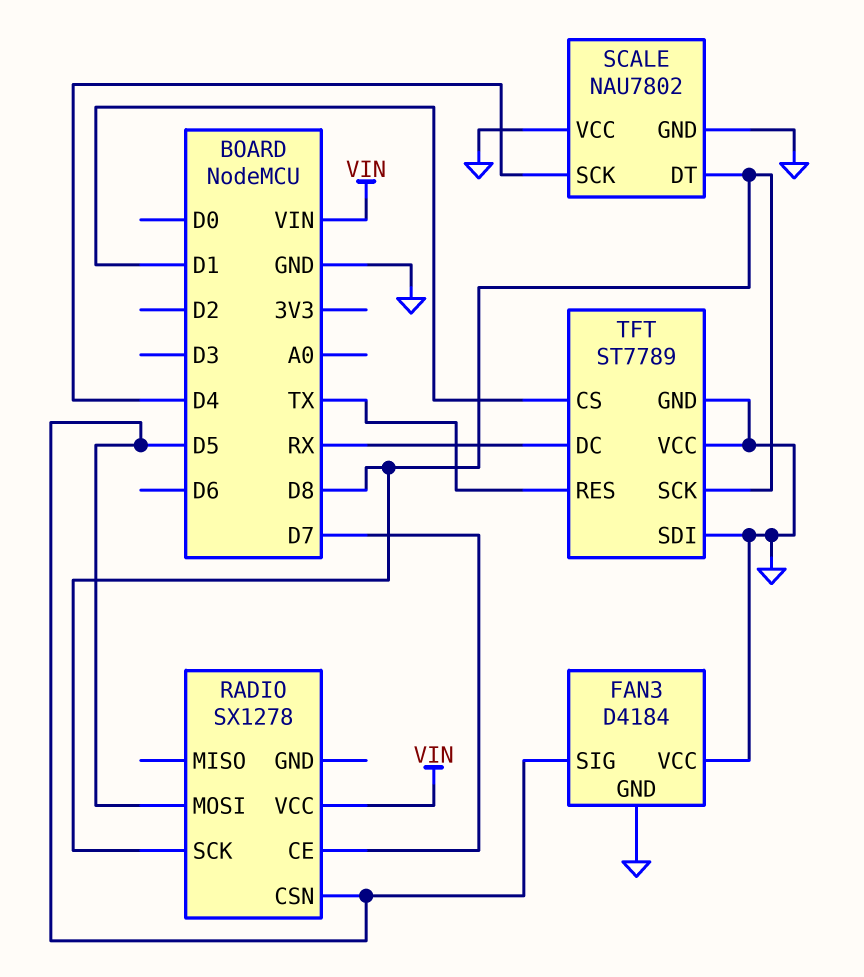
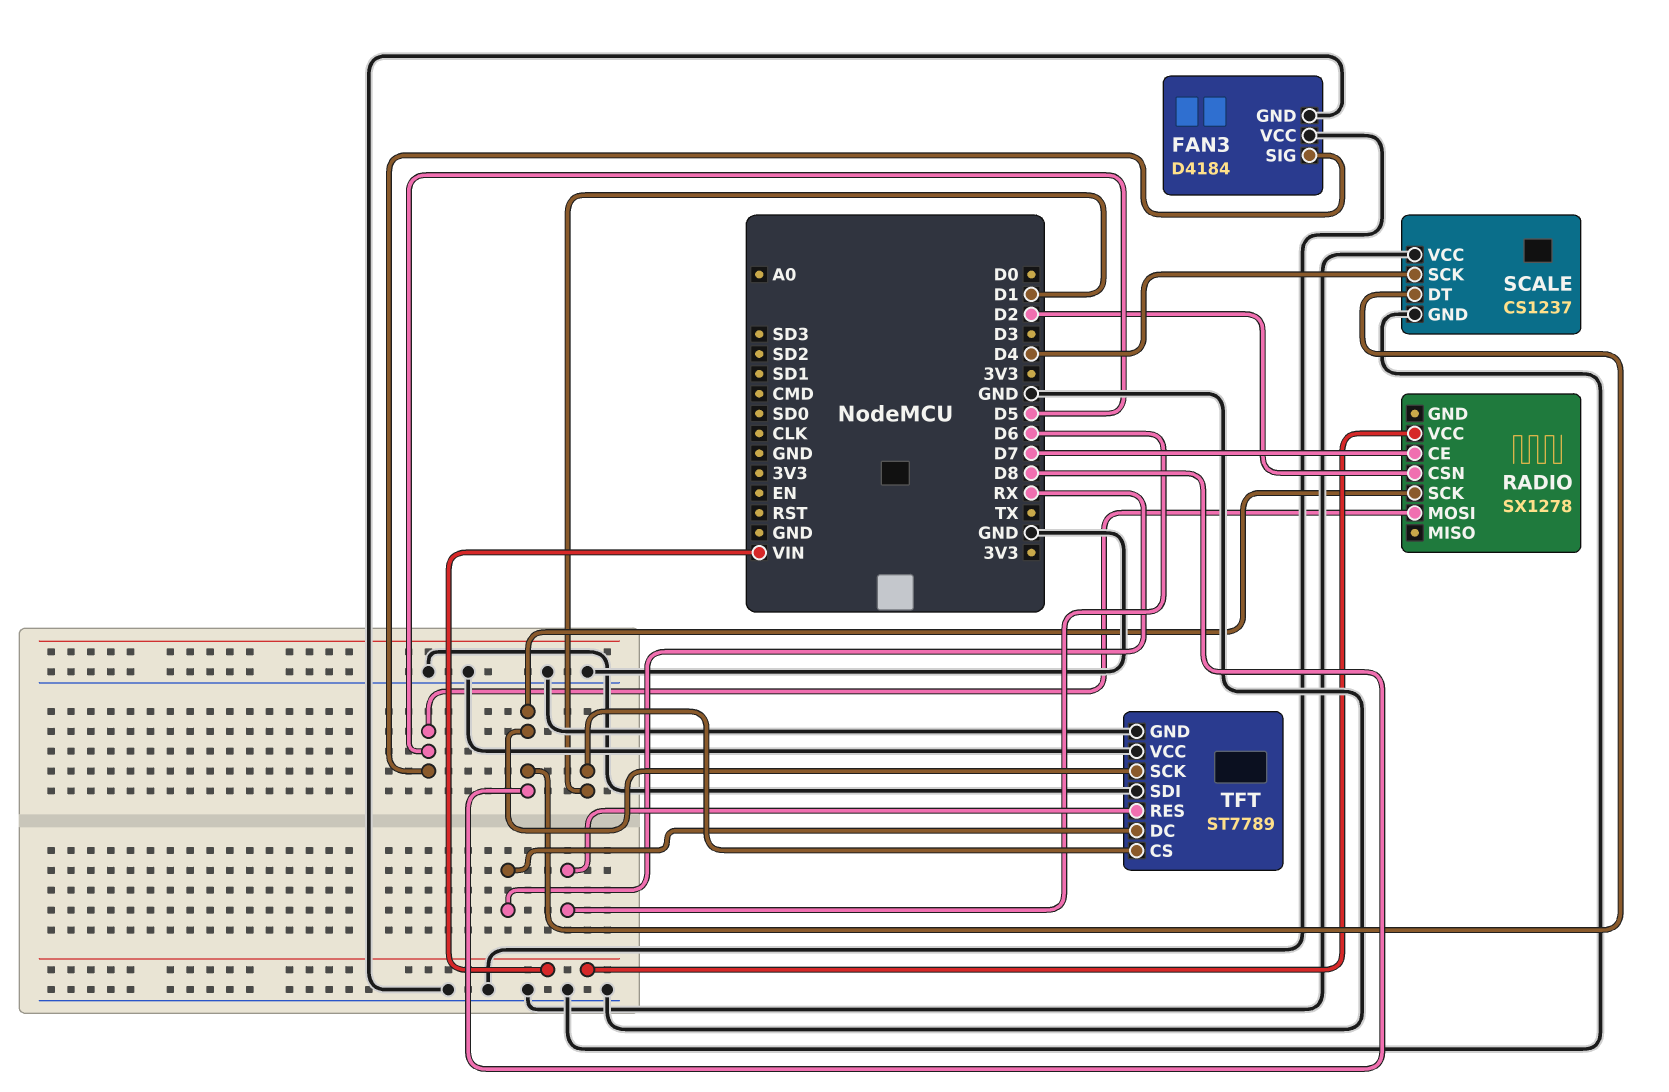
RADIO pin CSN: D5 -> D2
SCALE: NAU7802 -> CS1237
TFT pin RES: TX -> D6

